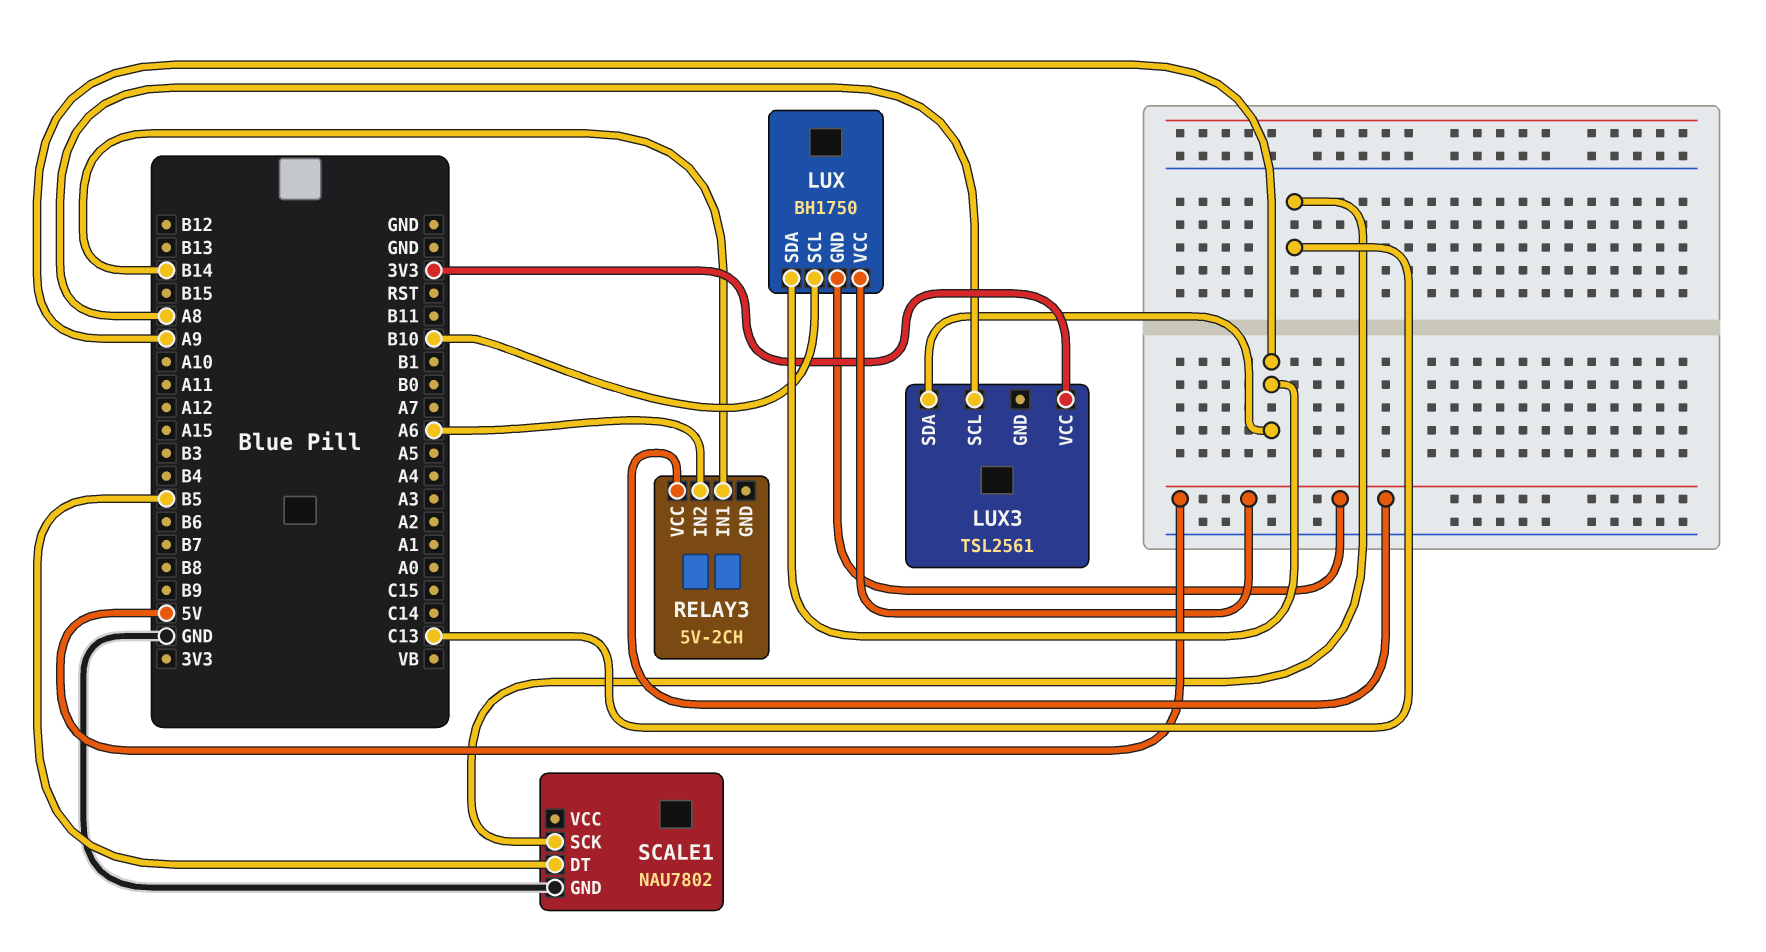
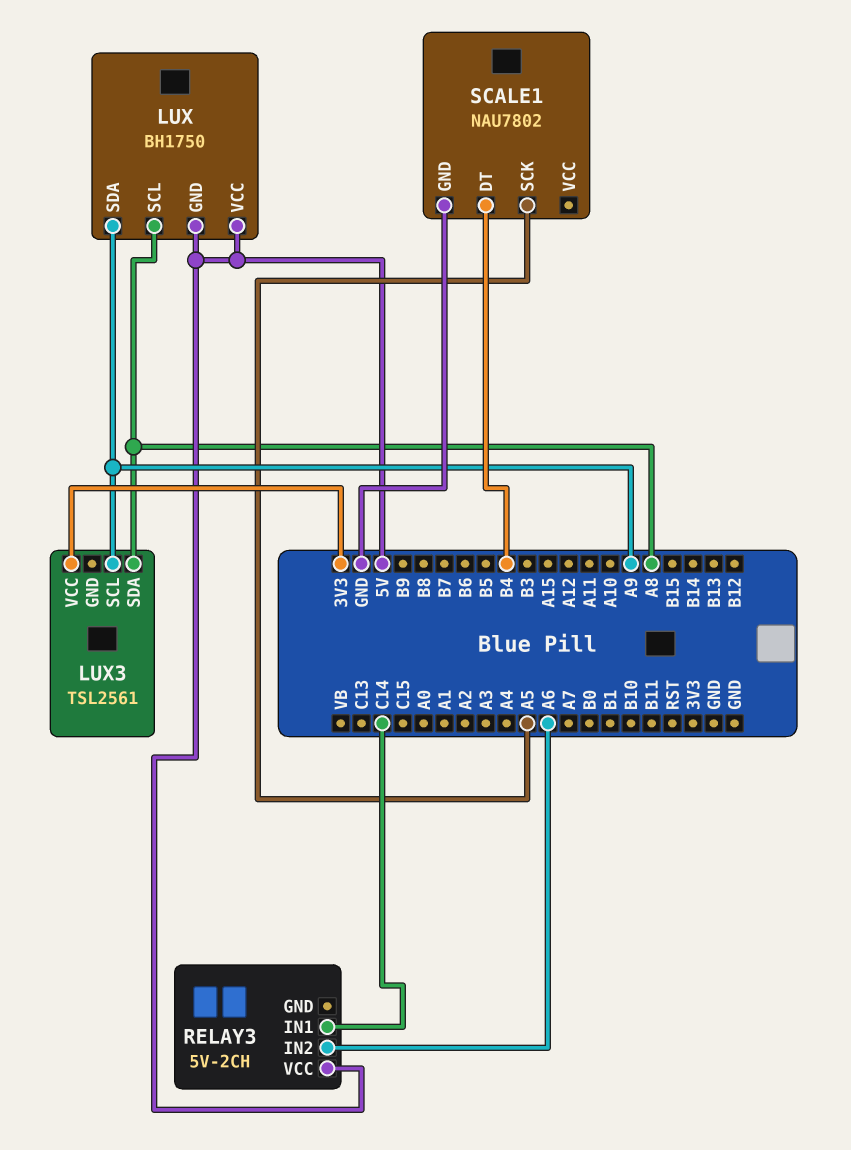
LUX pin SCL: B10 -> A8
LUX3 pin SCL: A8 -> A9
LUX3 pin SDA: A9 -> A8
RELAY3 pin IN1: B14 -> C14
SCALE1 pin DT: B5 -> B4
SCALE1 pin SCK: C13 -> A5

